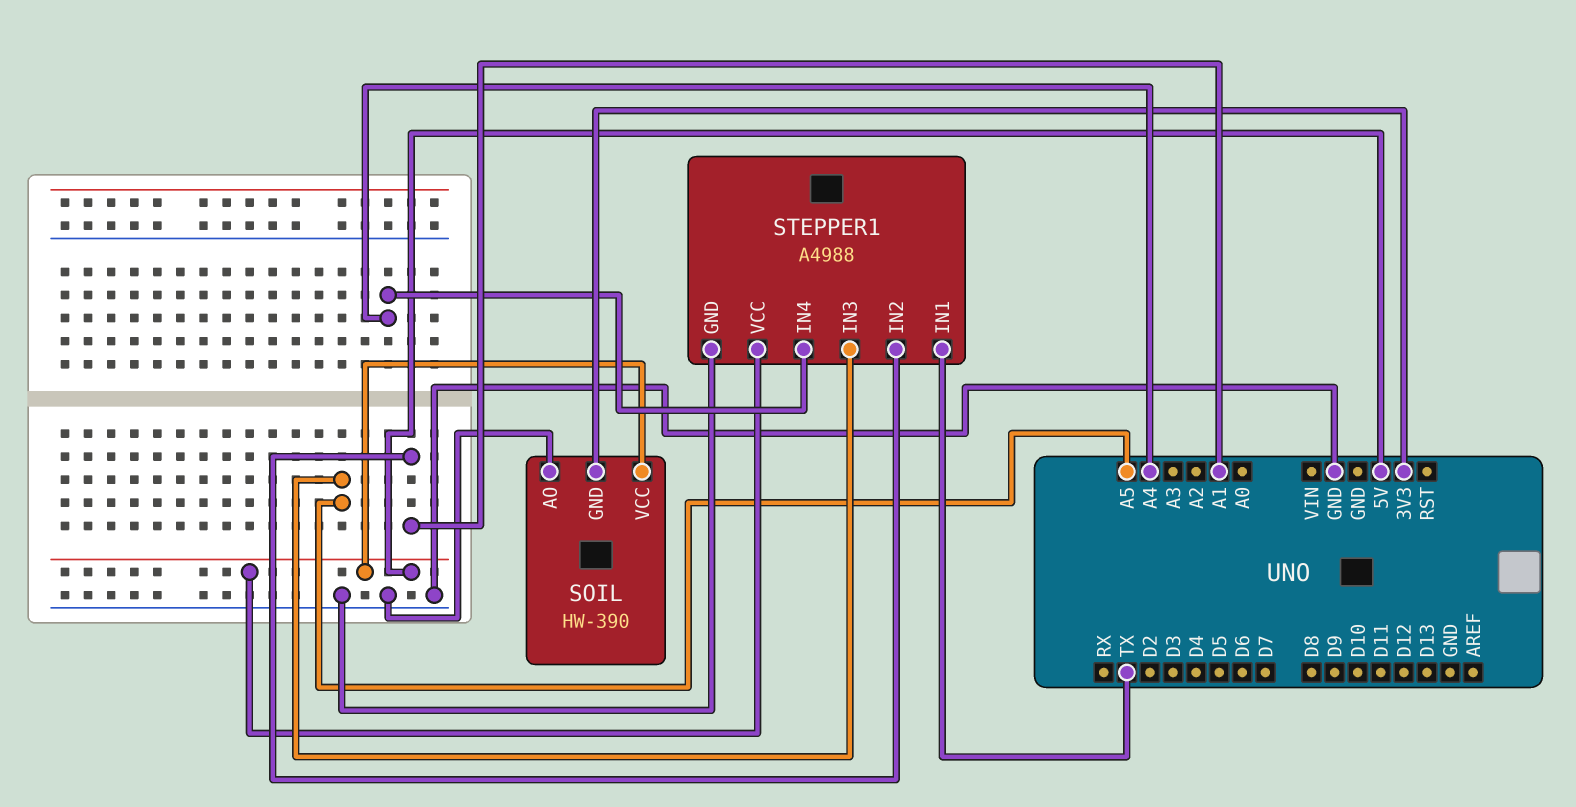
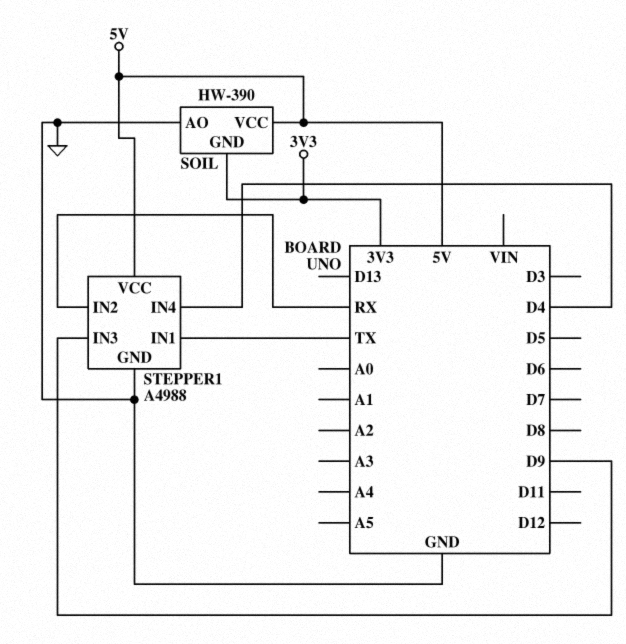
STEPPER1 pin IN2: A1 -> RX
STEPPER1 pin IN3: A5 -> D9
STEPPER1 pin IN4: A4 -> D4

